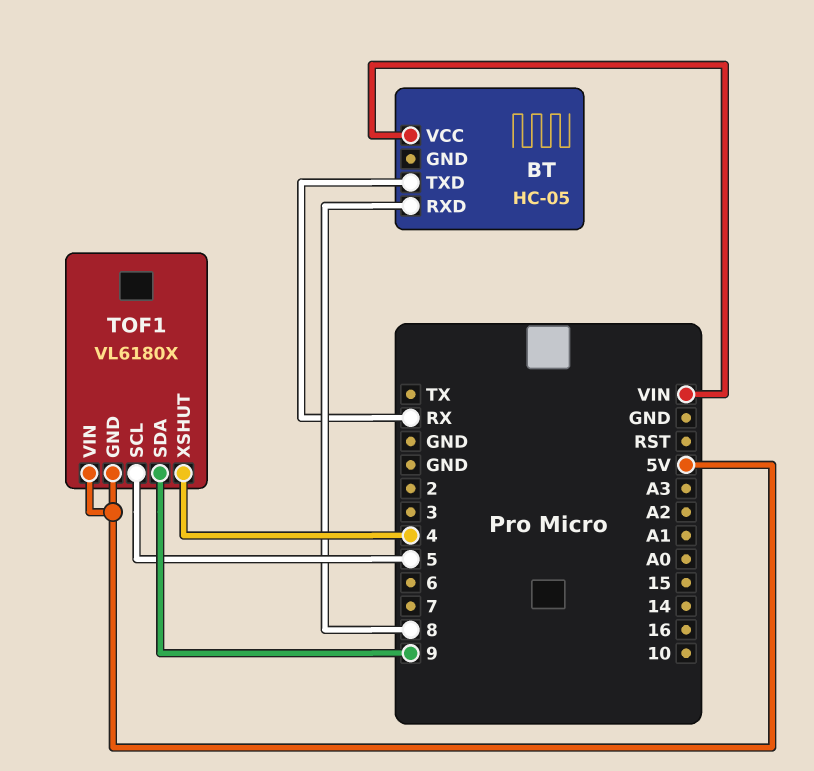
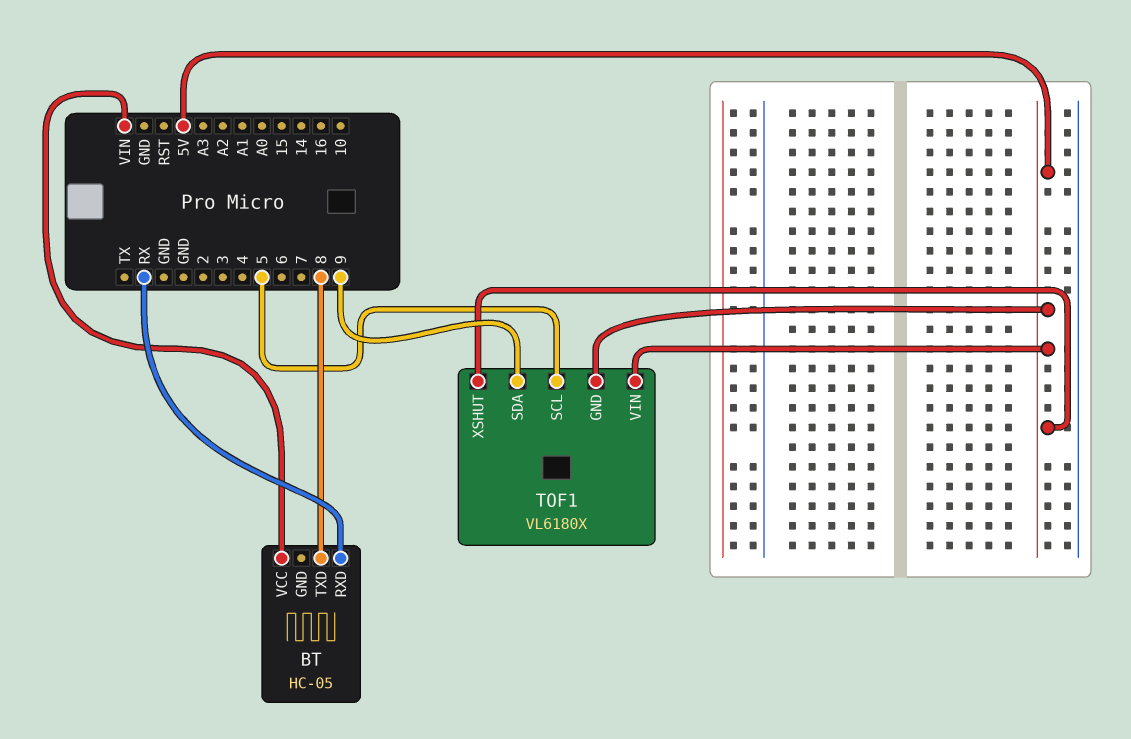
BT pin RXD: 8 -> RX
BT pin TXD: RX -> 8
TOF1 pin XSHUT: 4 -> 5V

